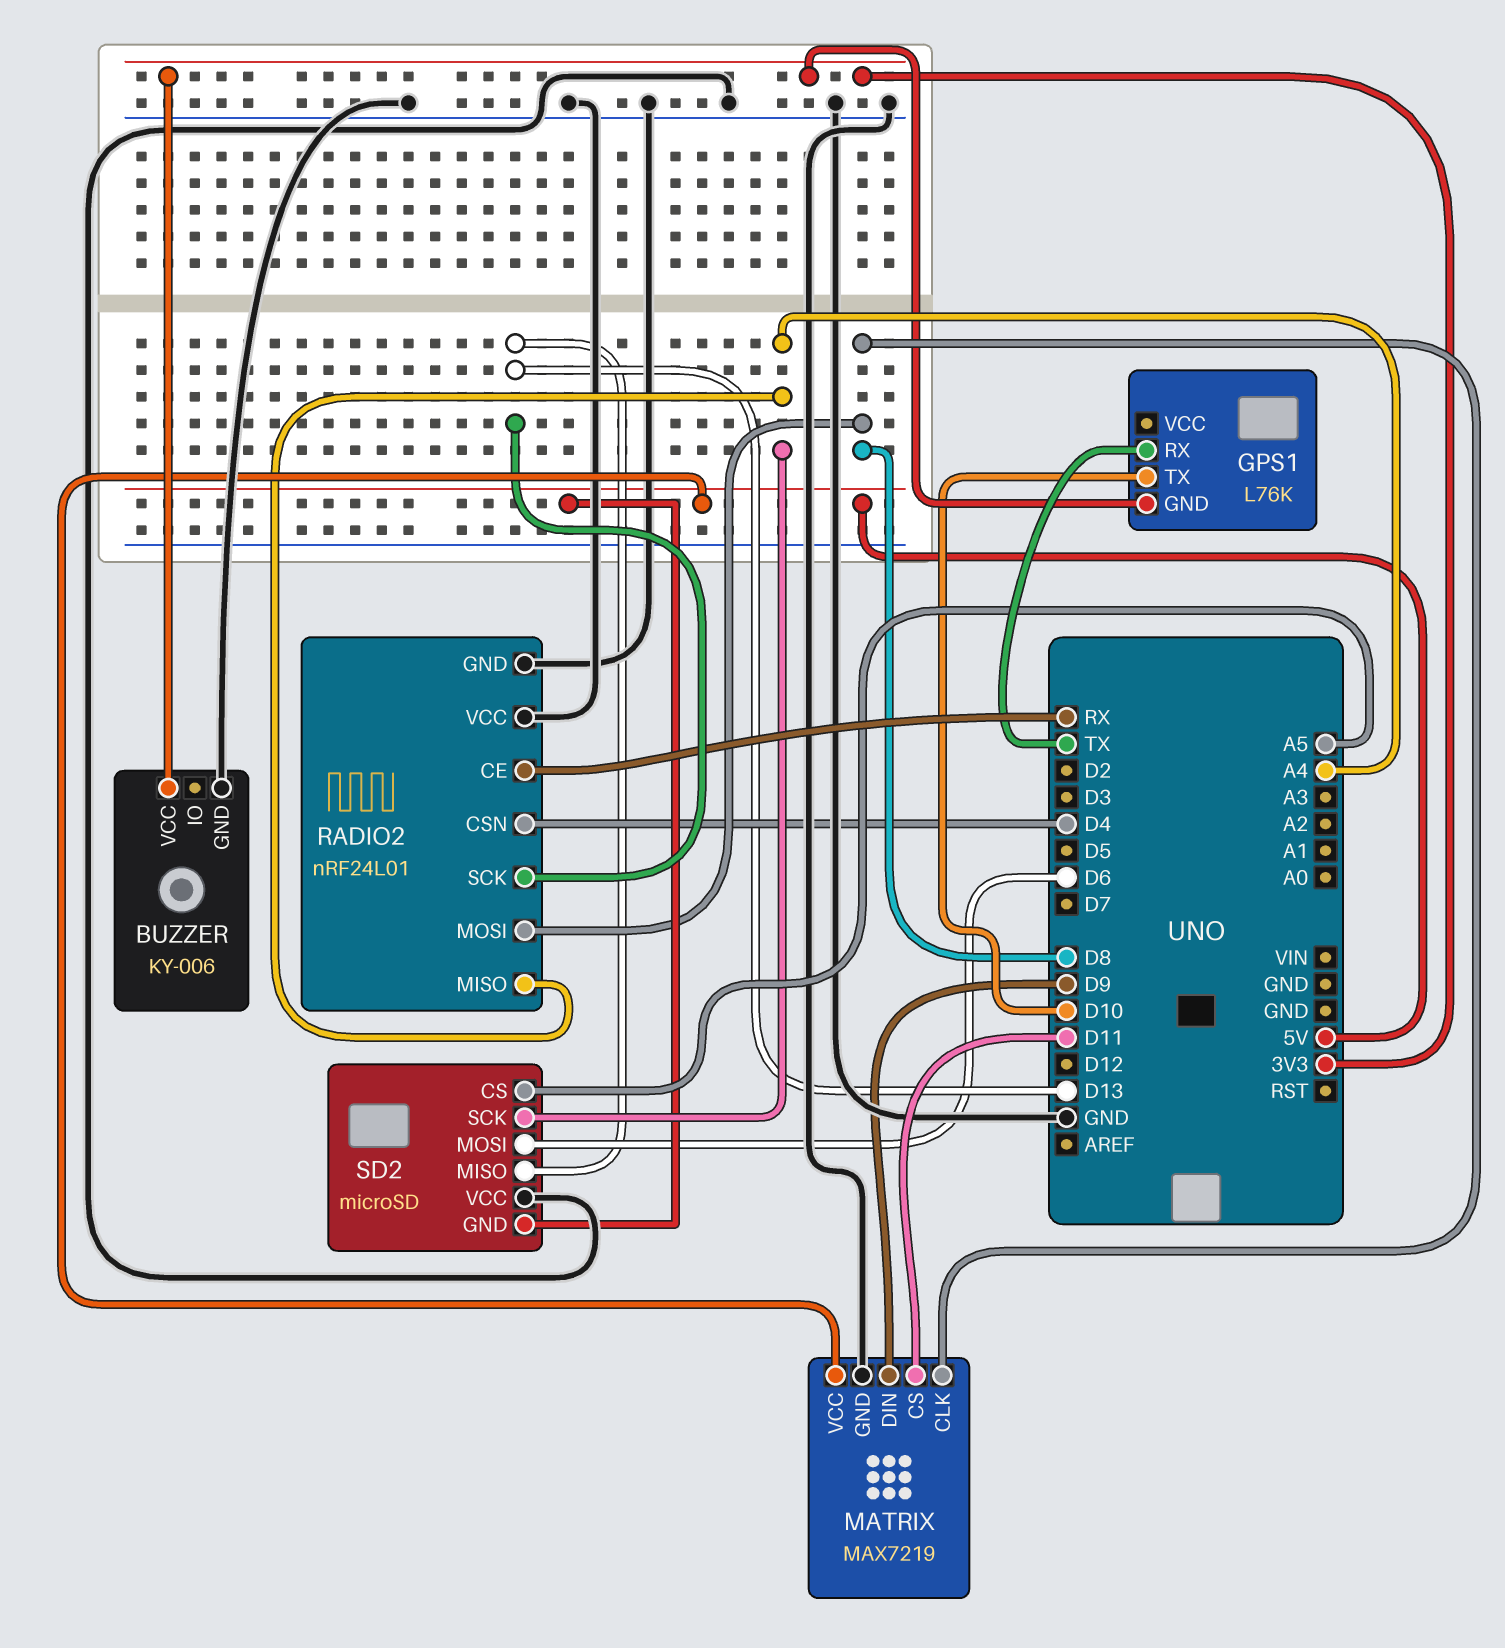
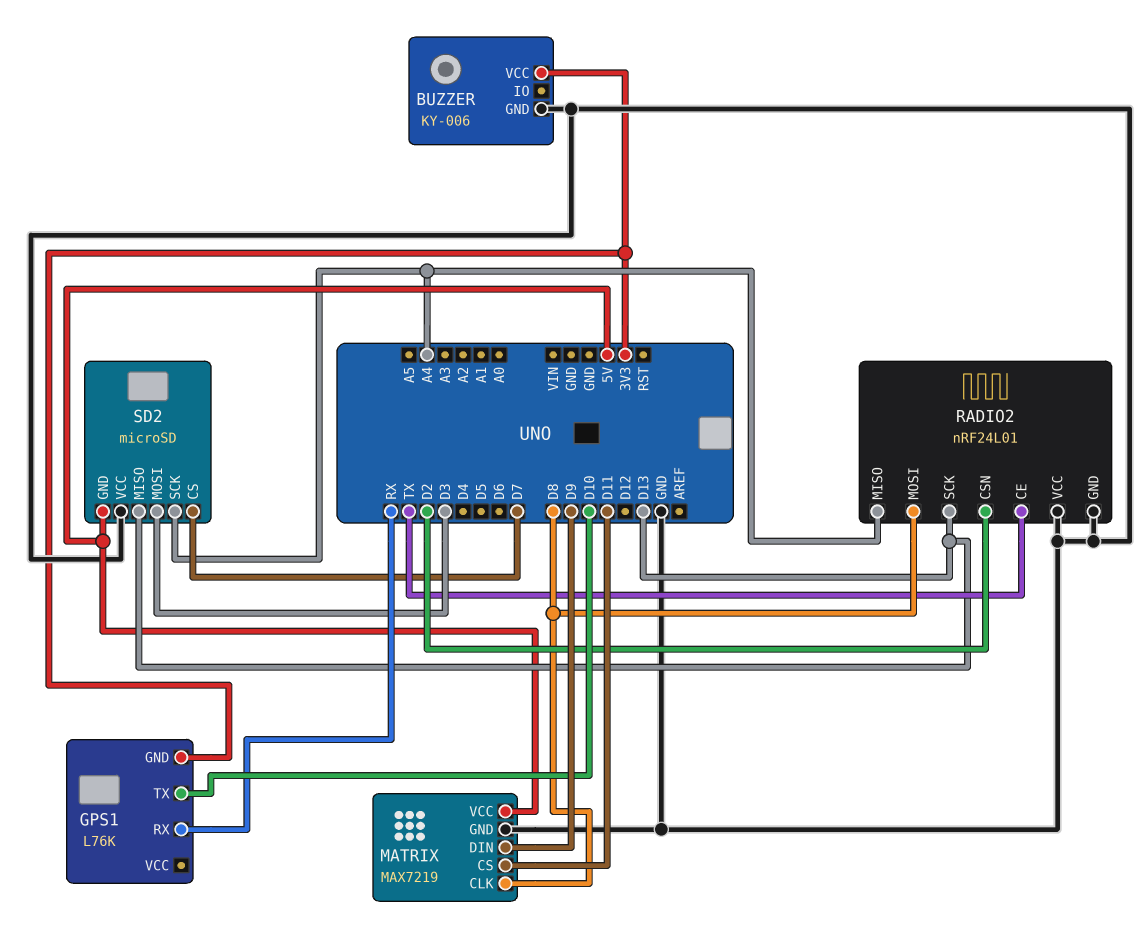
GPS1 pin RX: TX -> RX
RADIO2 pin CE: RX -> TX
RADIO2 pin CSN: D4 -> D2
SD2 pin CS: A5 -> D7
SD2 pin MOSI: D6 -> D3

